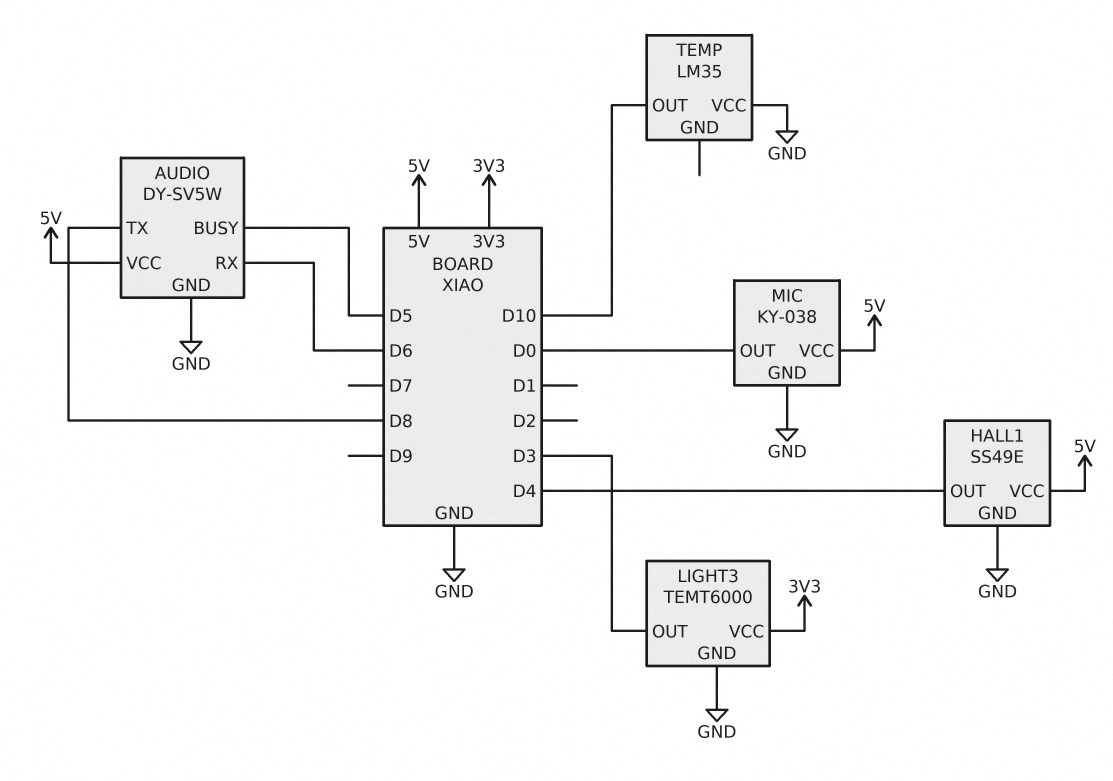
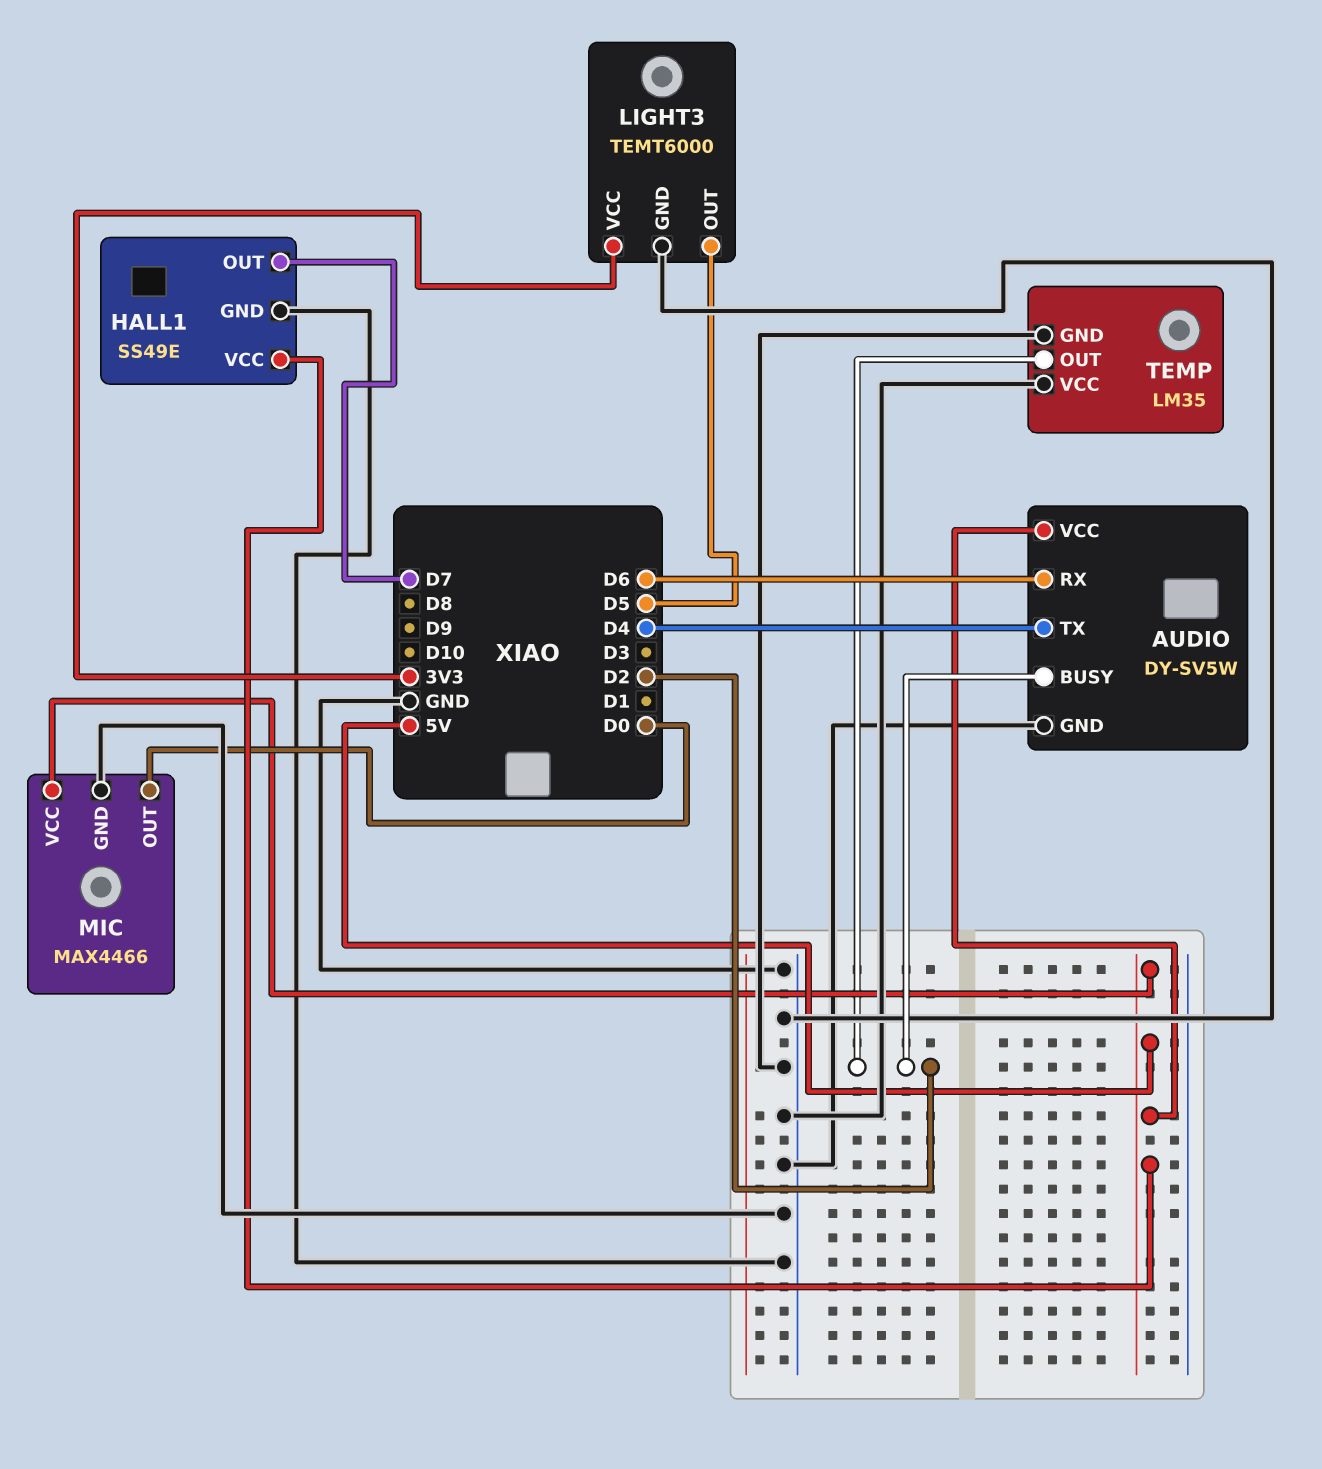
AUDIO pin BUSY: D5 -> D2
AUDIO pin TX: D8 -> D4
HALL1 pin OUT: D4 -> D7
LIGHT3 pin OUT: D3 -> D5
MIC: KY-038 -> MAX4466
TEMP pin GND: none -> GND
TEMP pin OUT: D10 -> D2

